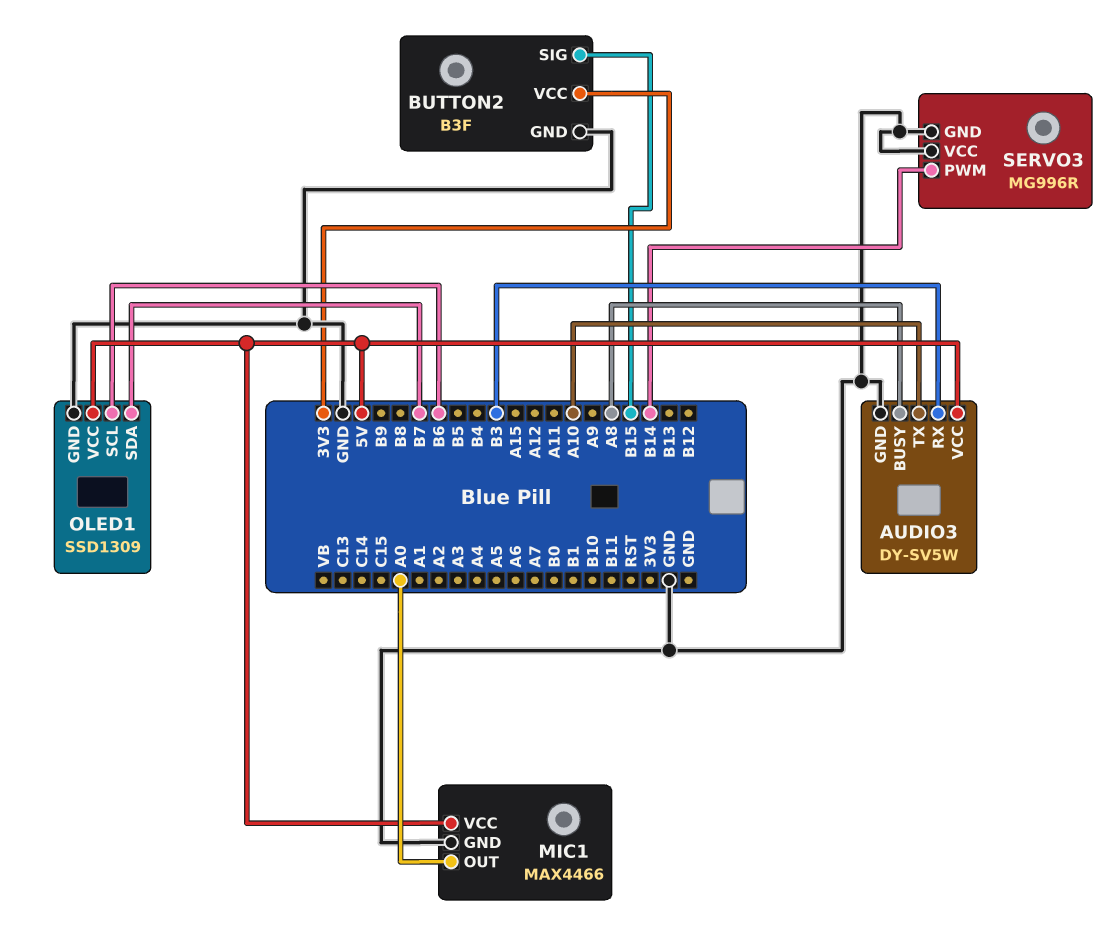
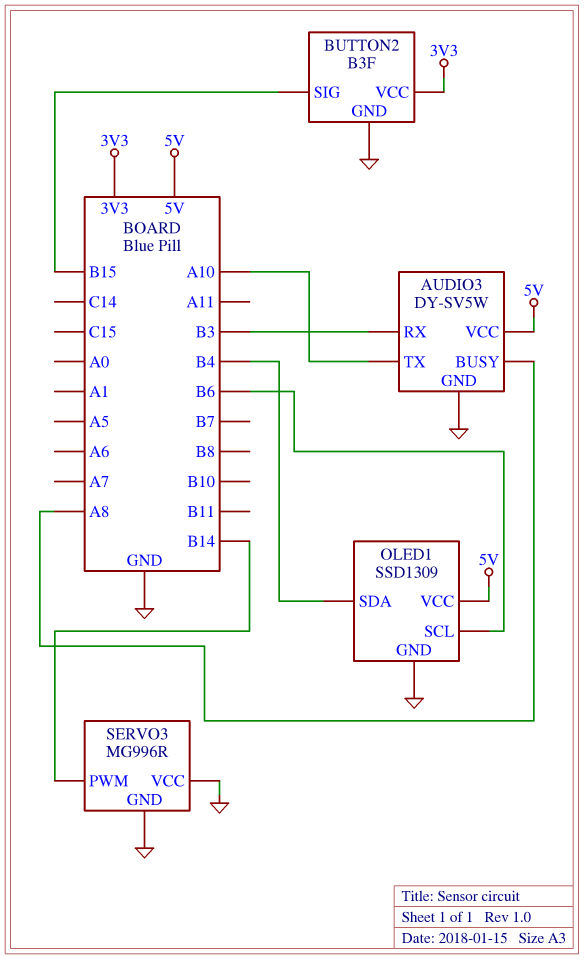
MIC1: MAX4466 -> none
MIC1 pin GND: GND -> none
MIC1 pin OUT: A0 -> none
MIC1 pin VCC: 5V -> none
OLED1 pin SDA: B7 -> B4

